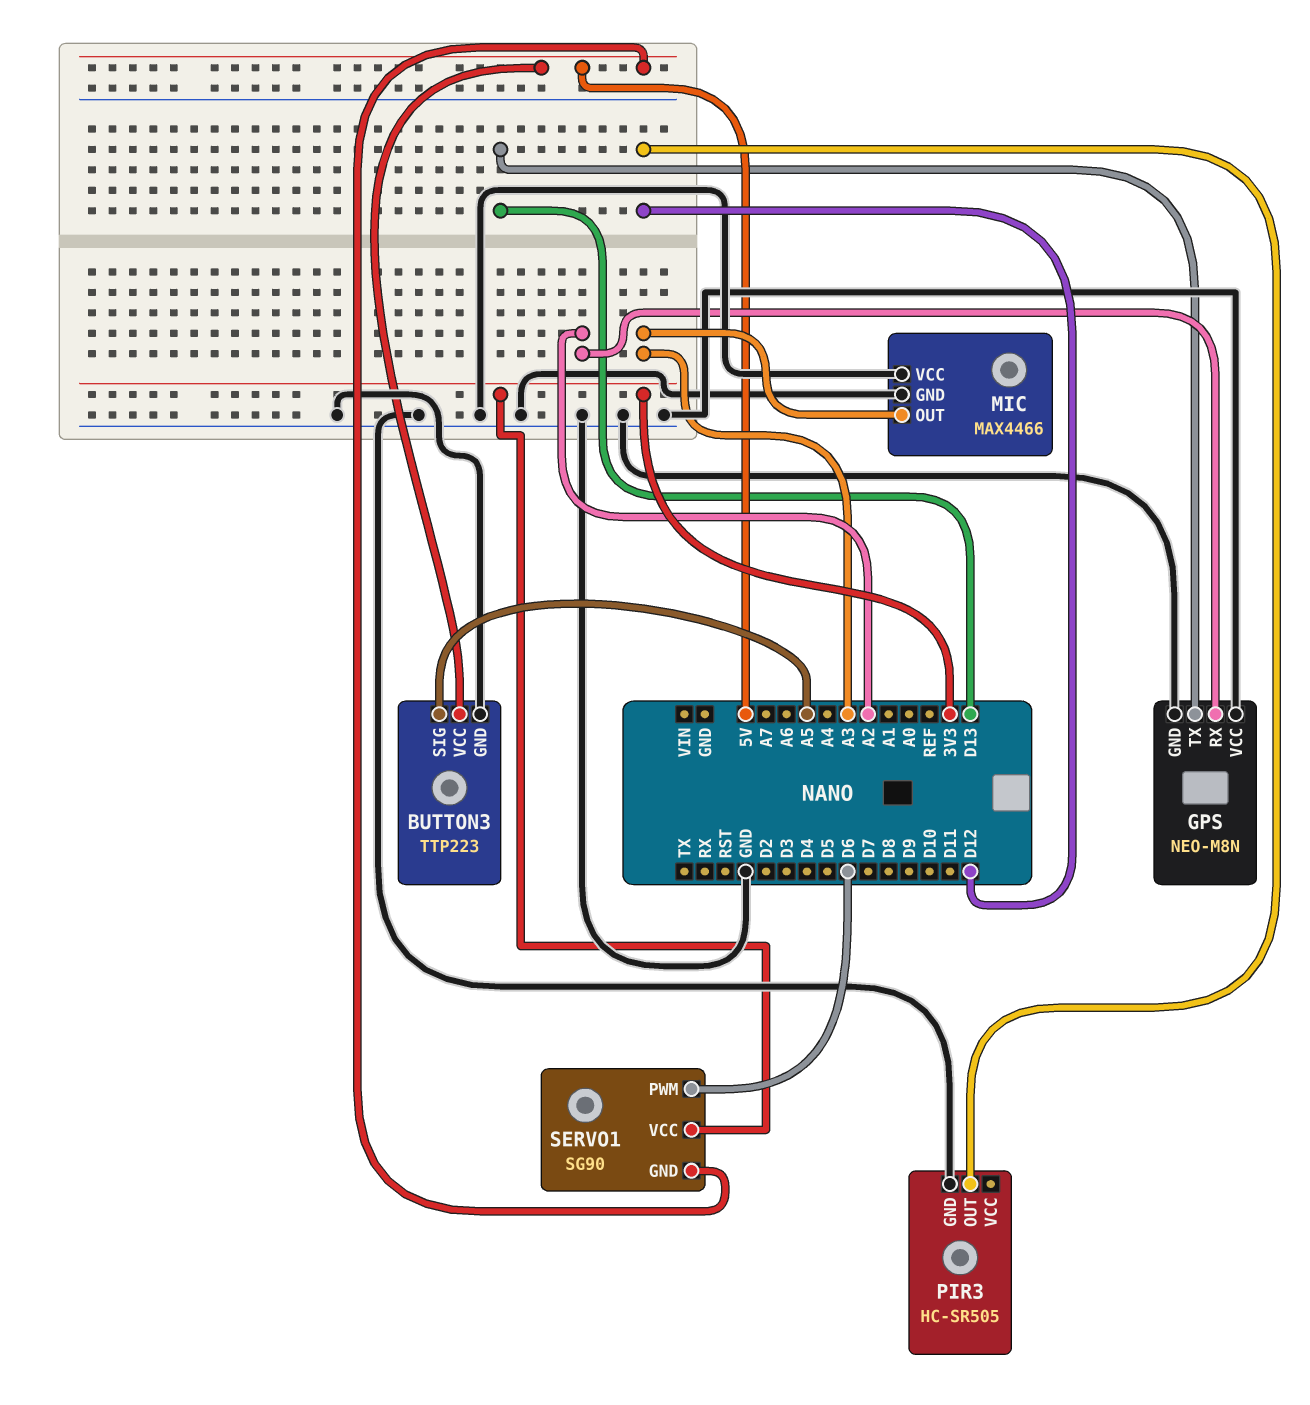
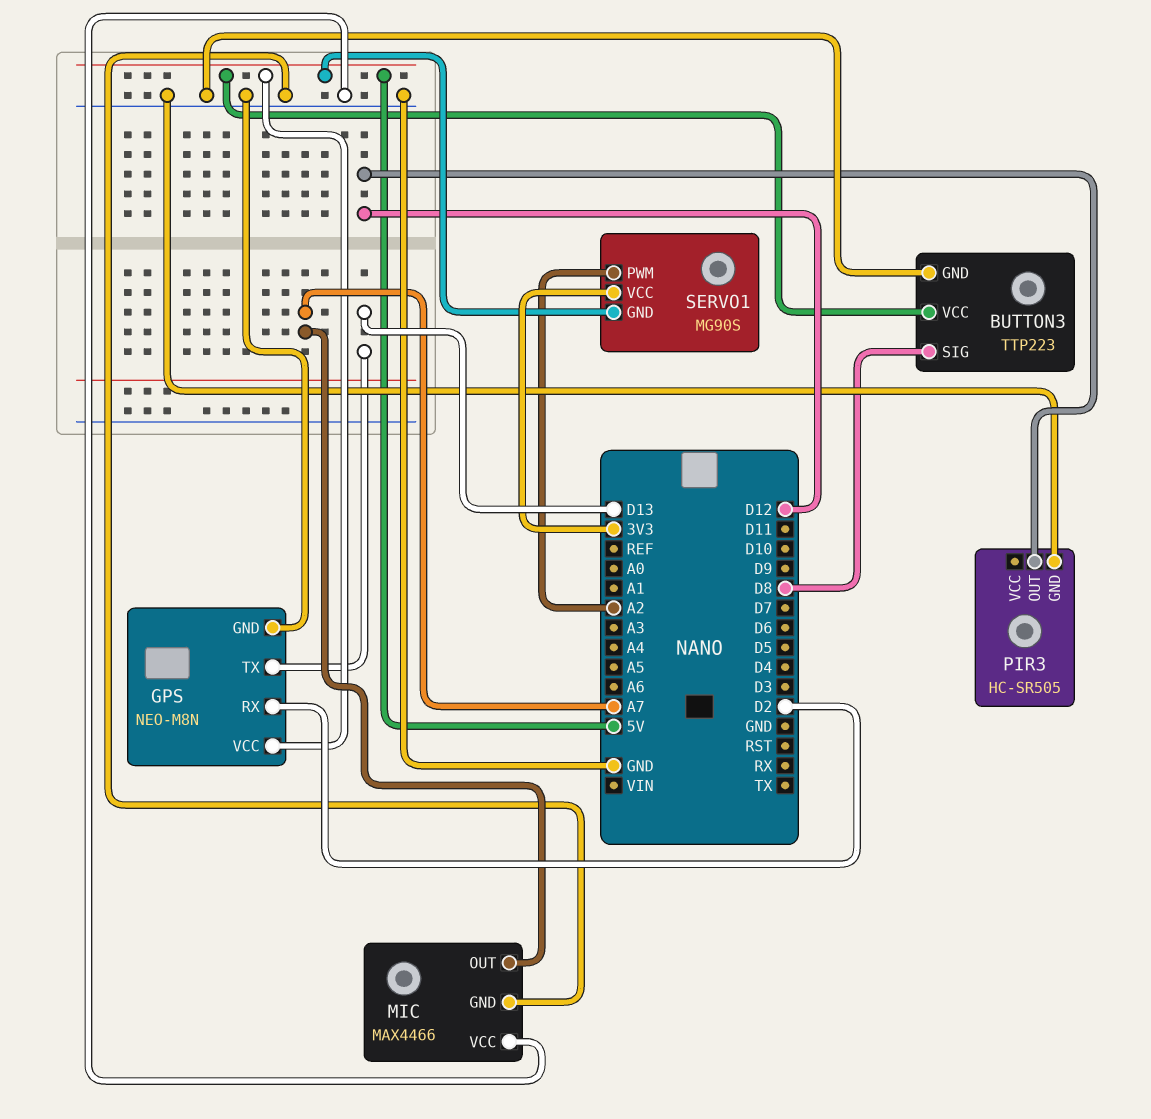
BUTTON3 pin SIG: A5 -> D8
GPS pin RX: A2 -> D2
GPS pin VCC: GND -> 5V
MIC pin OUT: A3 -> A7
SERVO1: SG90 -> MG90S
SERVO1 pin PWM: D6 -> A2

